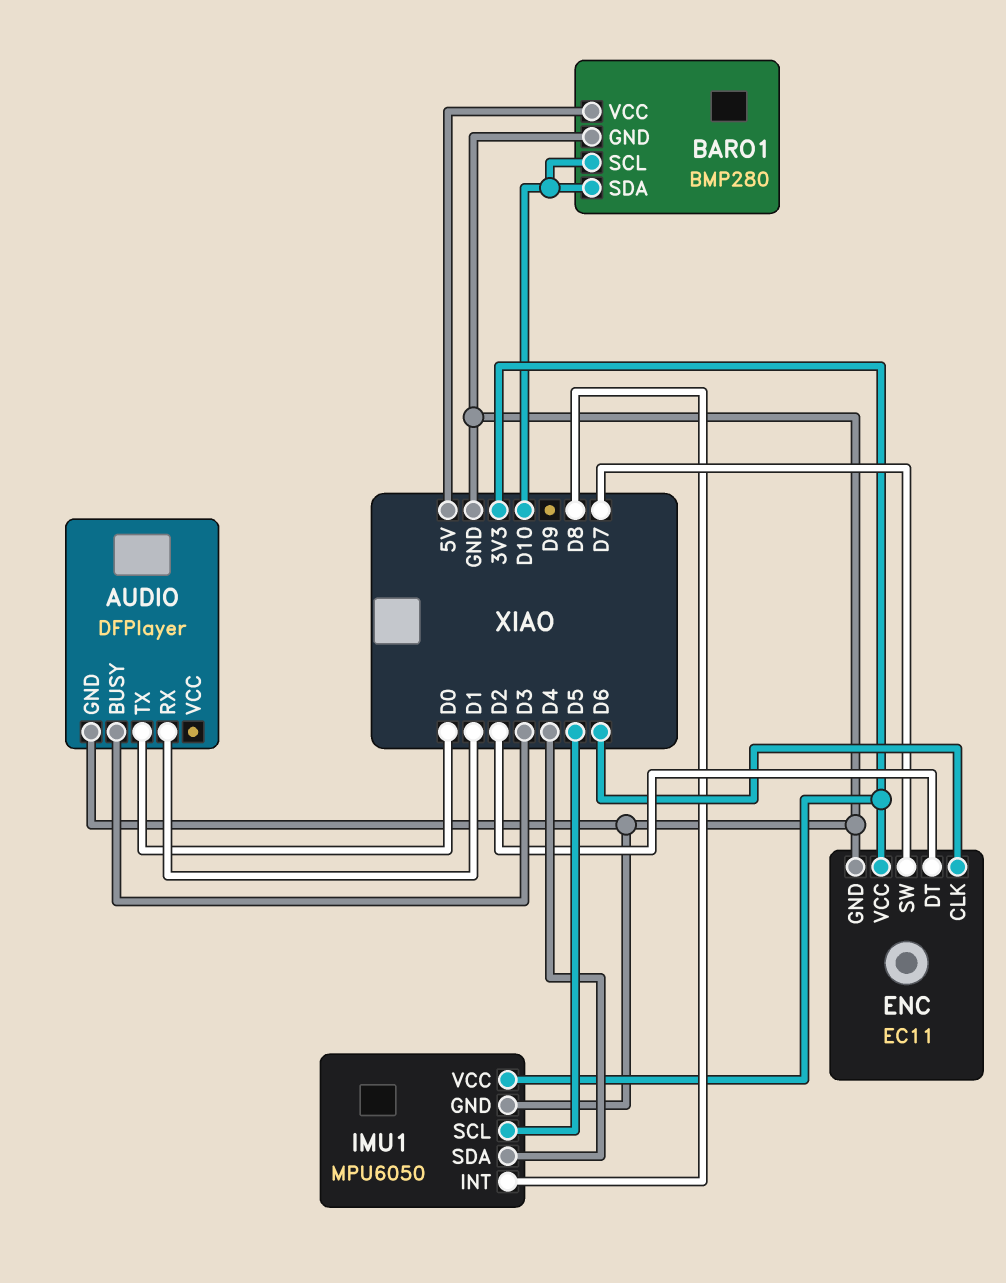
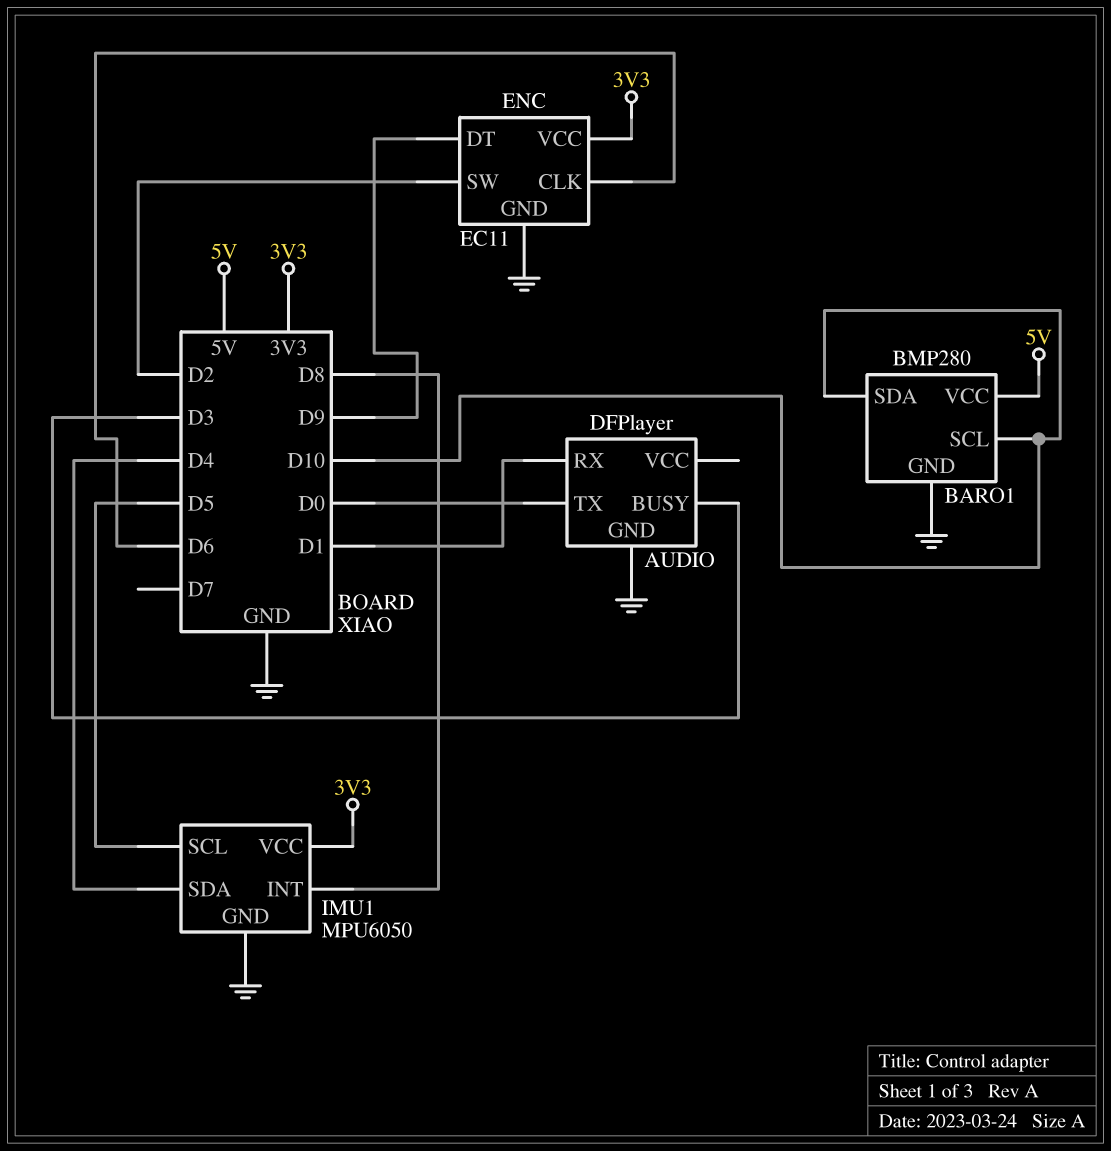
ENC pin DT: D2 -> D9
ENC pin SW: D7 -> D2

